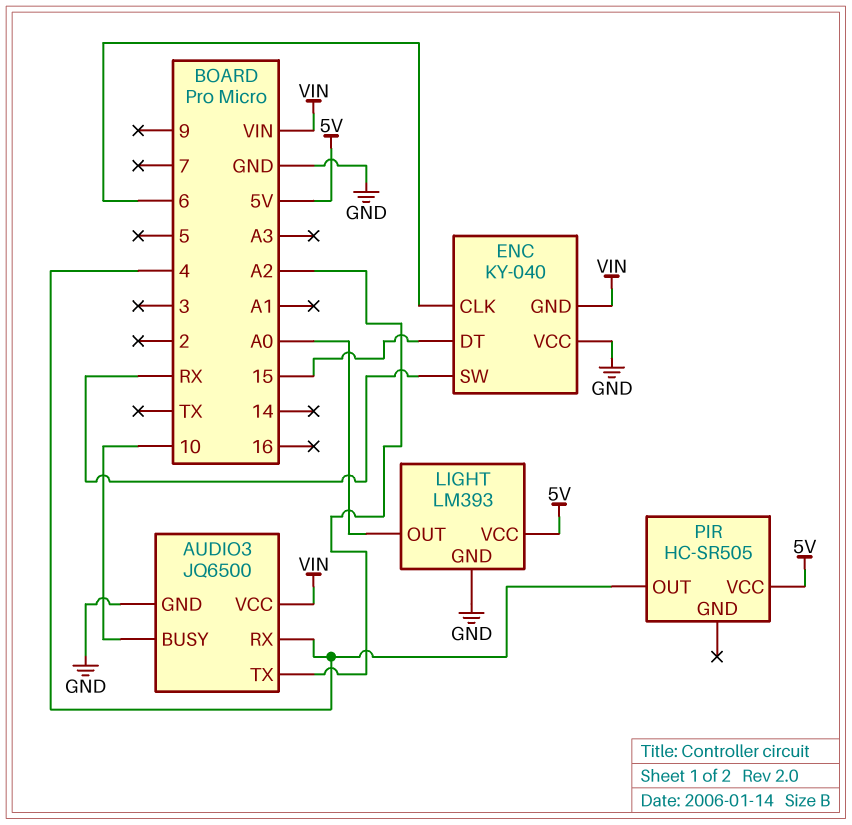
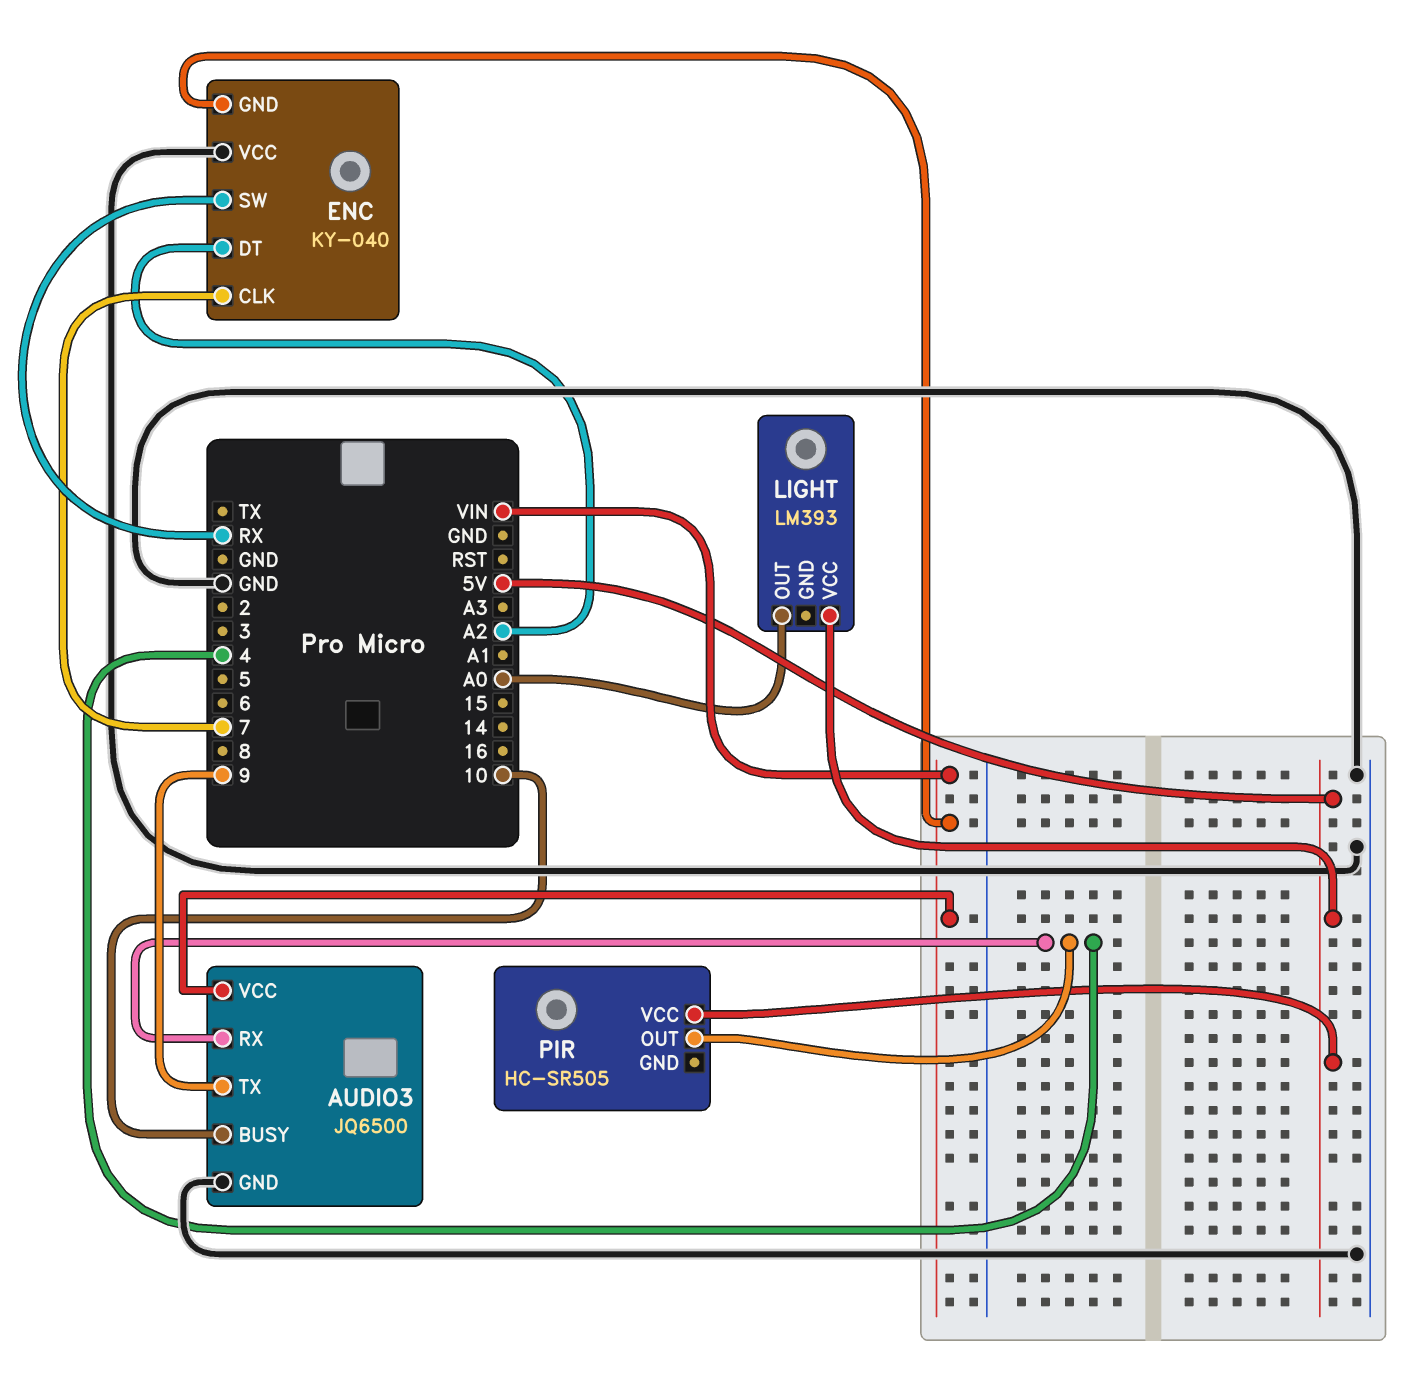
AUDIO3 pin TX: A2 -> 9
ENC pin CLK: 6 -> 7
ENC pin DT: 15 -> A2
LIGHT pin GND: GND -> none

